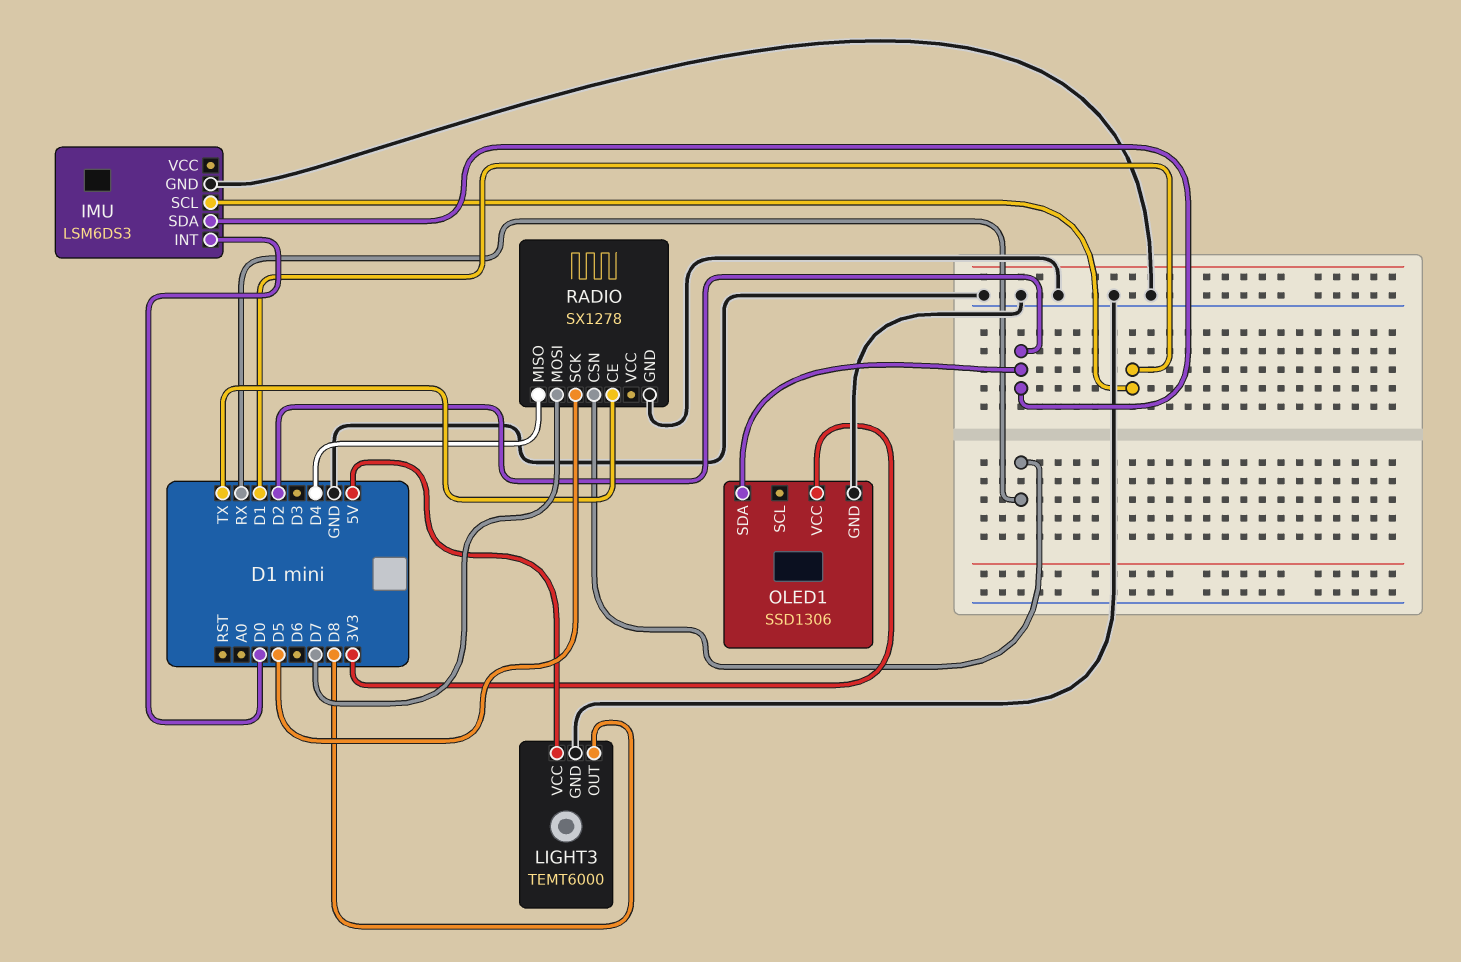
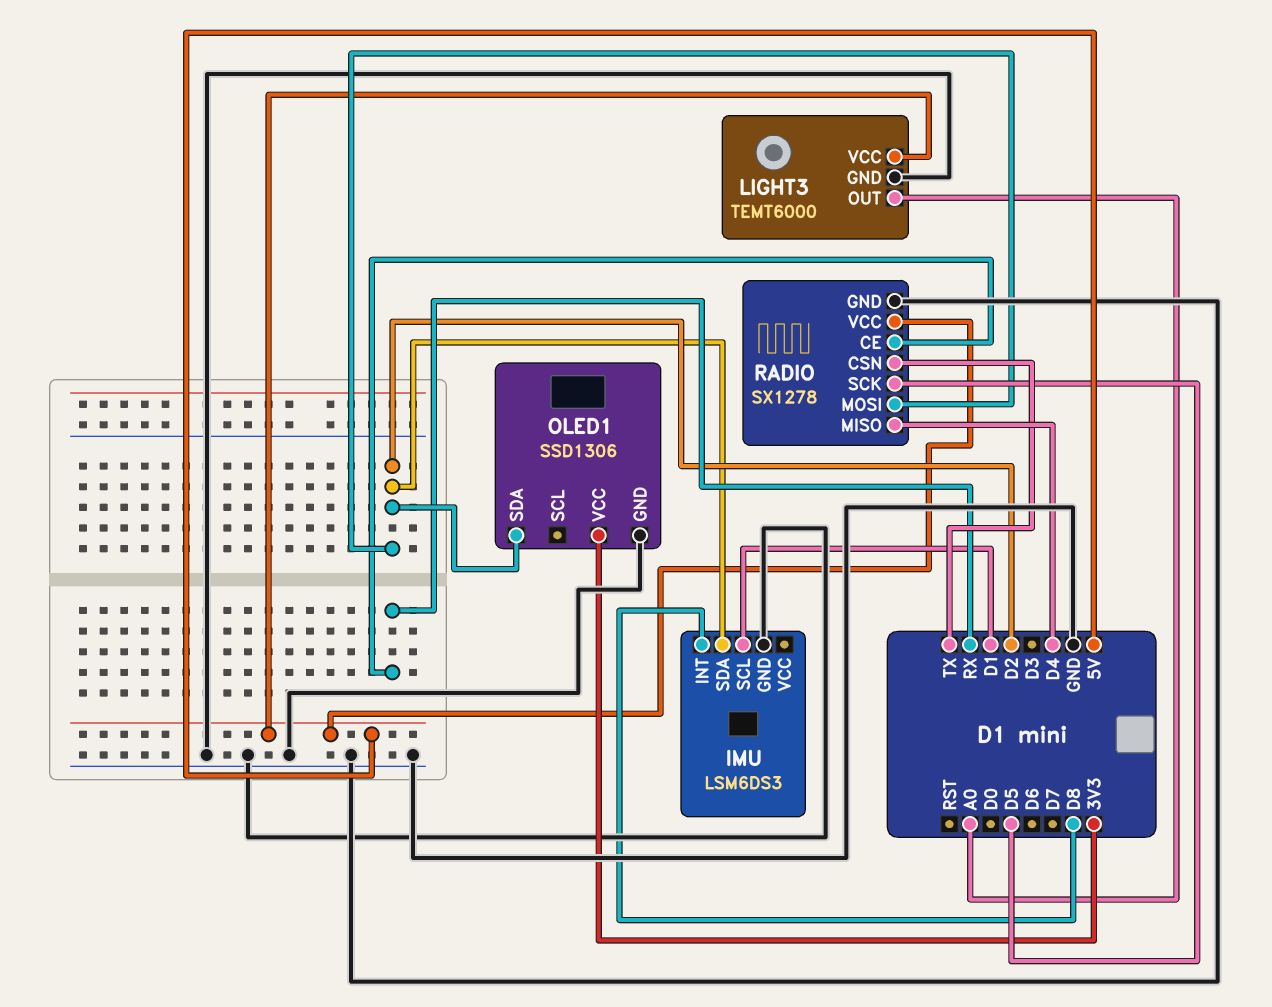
IMU pin INT: D0 -> D8
LIGHT3 pin OUT: D8 -> A0
RADIO pin CE: TX -> RX
RADIO pin CSN: RX -> TX
RADIO pin MOSI: D7 -> D2
RADIO pin VCC: none -> 5V

